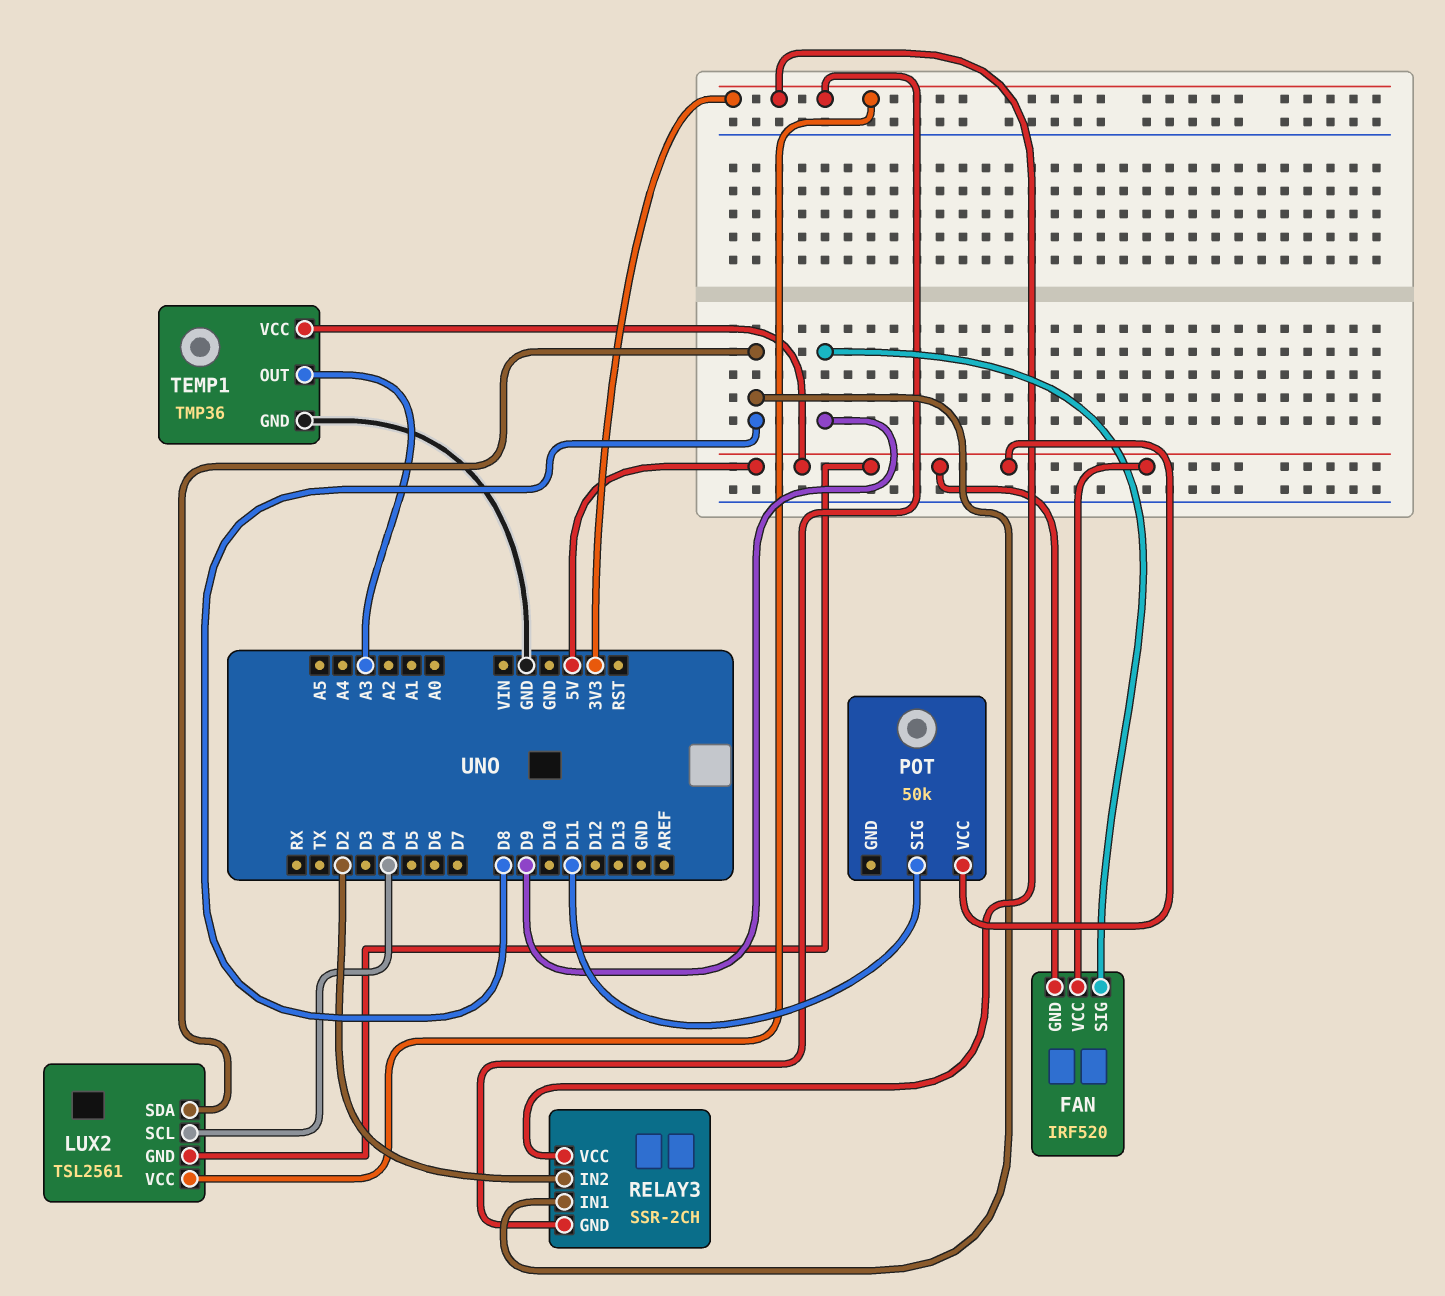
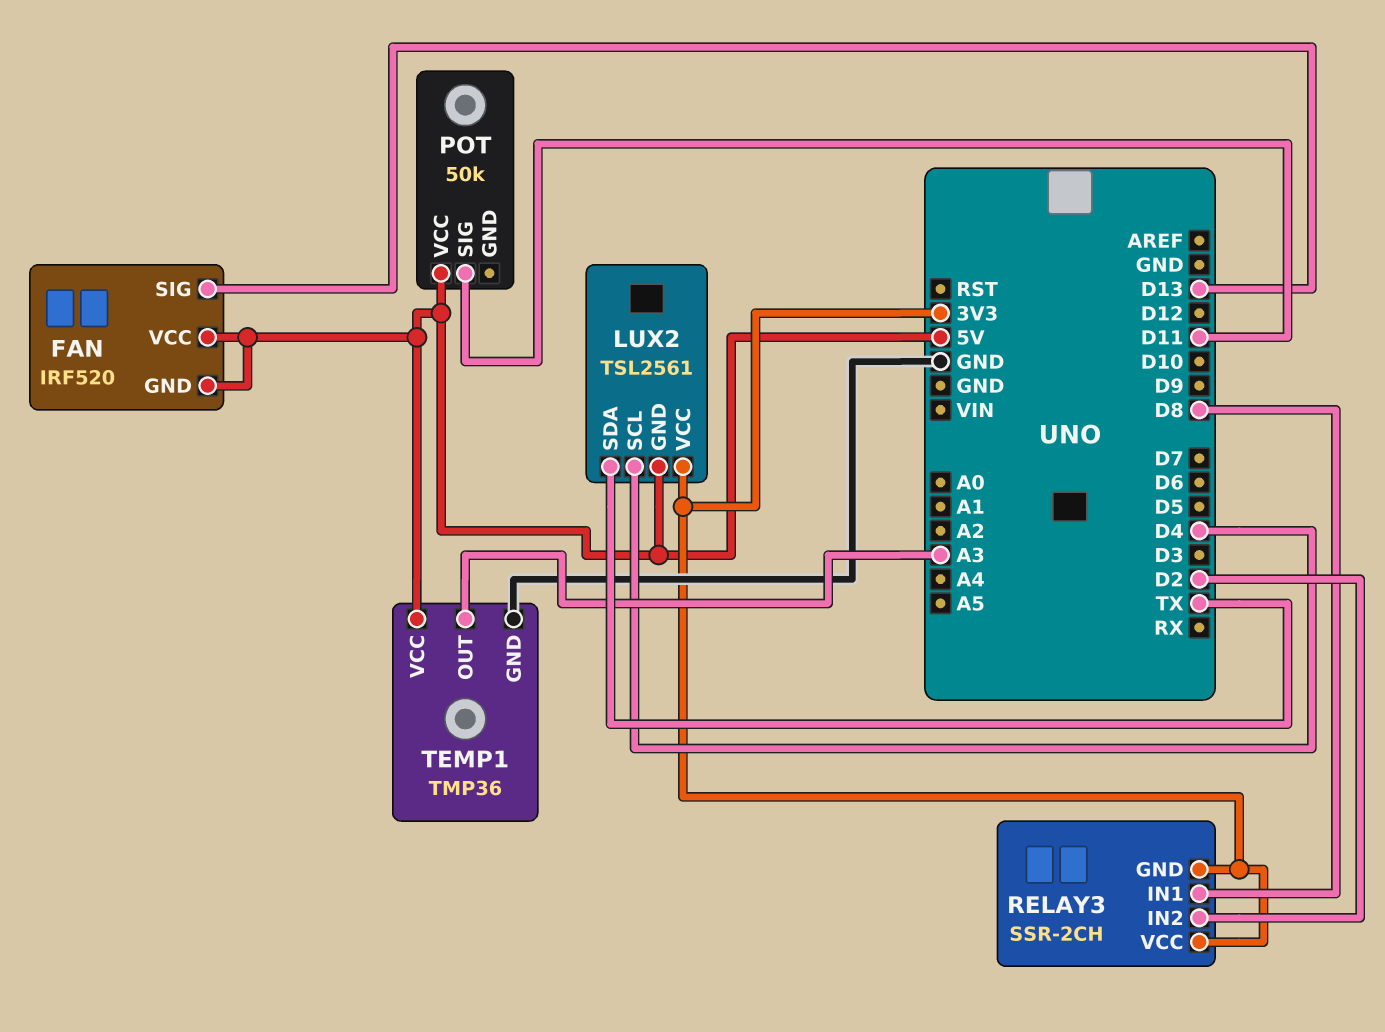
FAN pin SIG: D9 -> D13
LUX2 pin SDA: D8 -> TX

